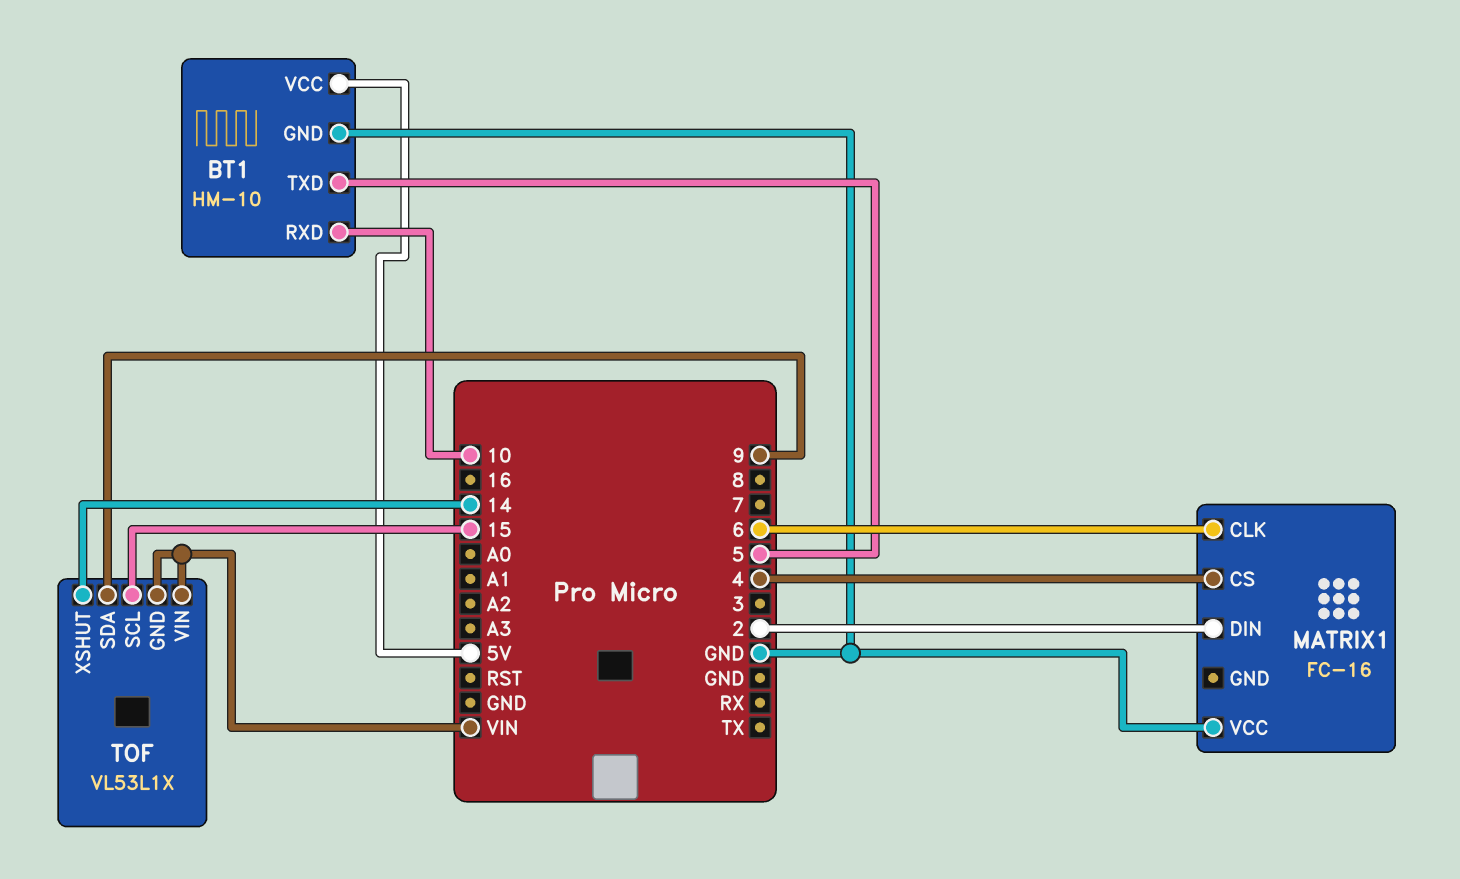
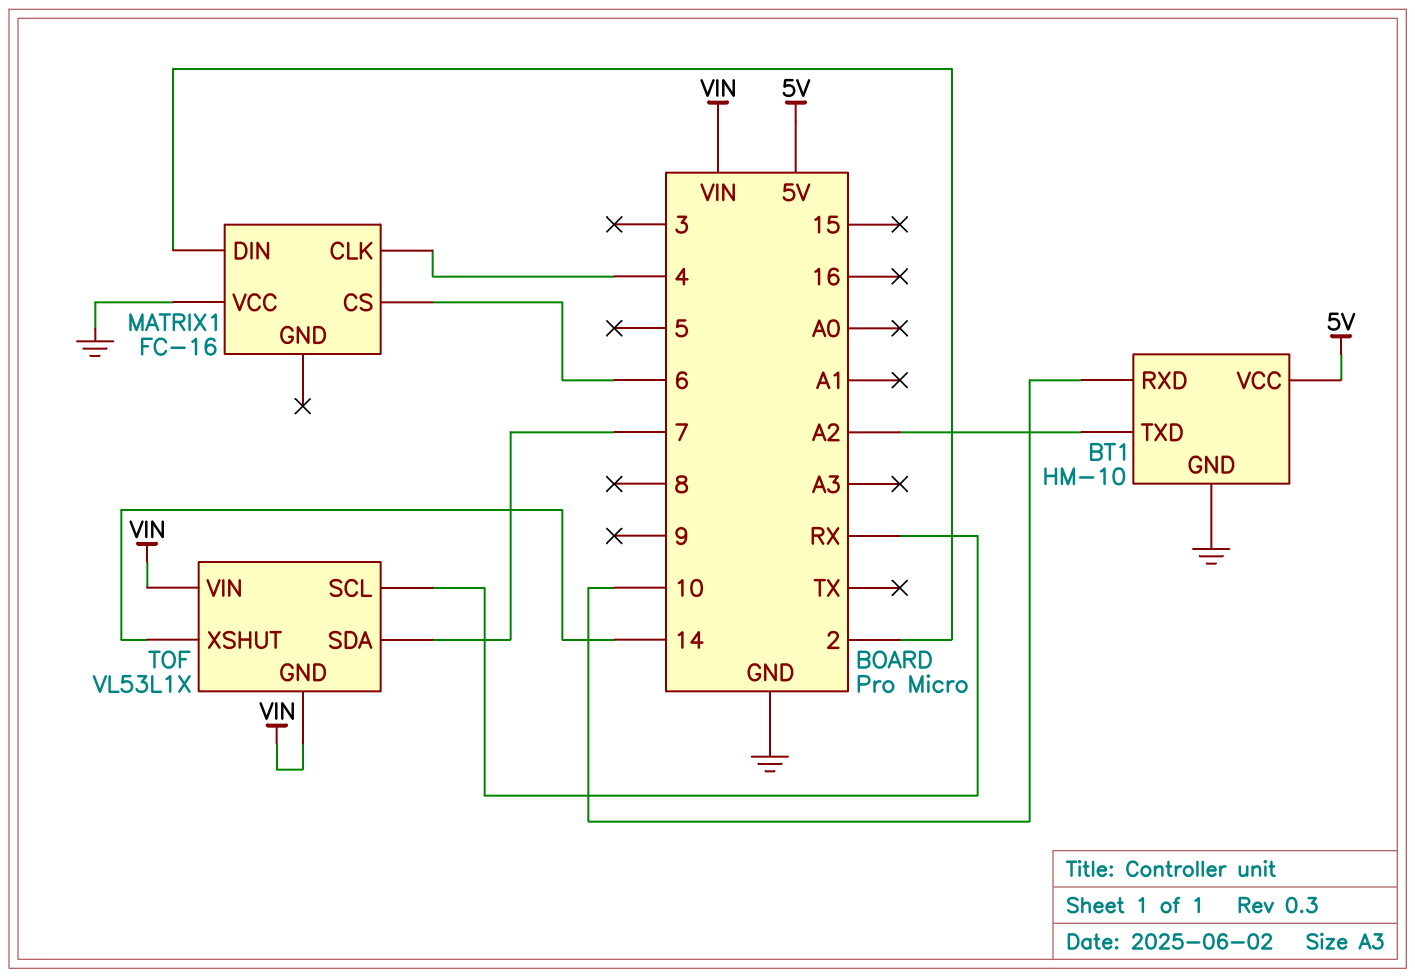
BT1 pin TXD: 5 -> A2
MATRIX1 pin CLK: 6 -> 4
MATRIX1 pin CS: 4 -> 6
TOF pin SCL: 15 -> RX
TOF pin SDA: 9 -> 7

